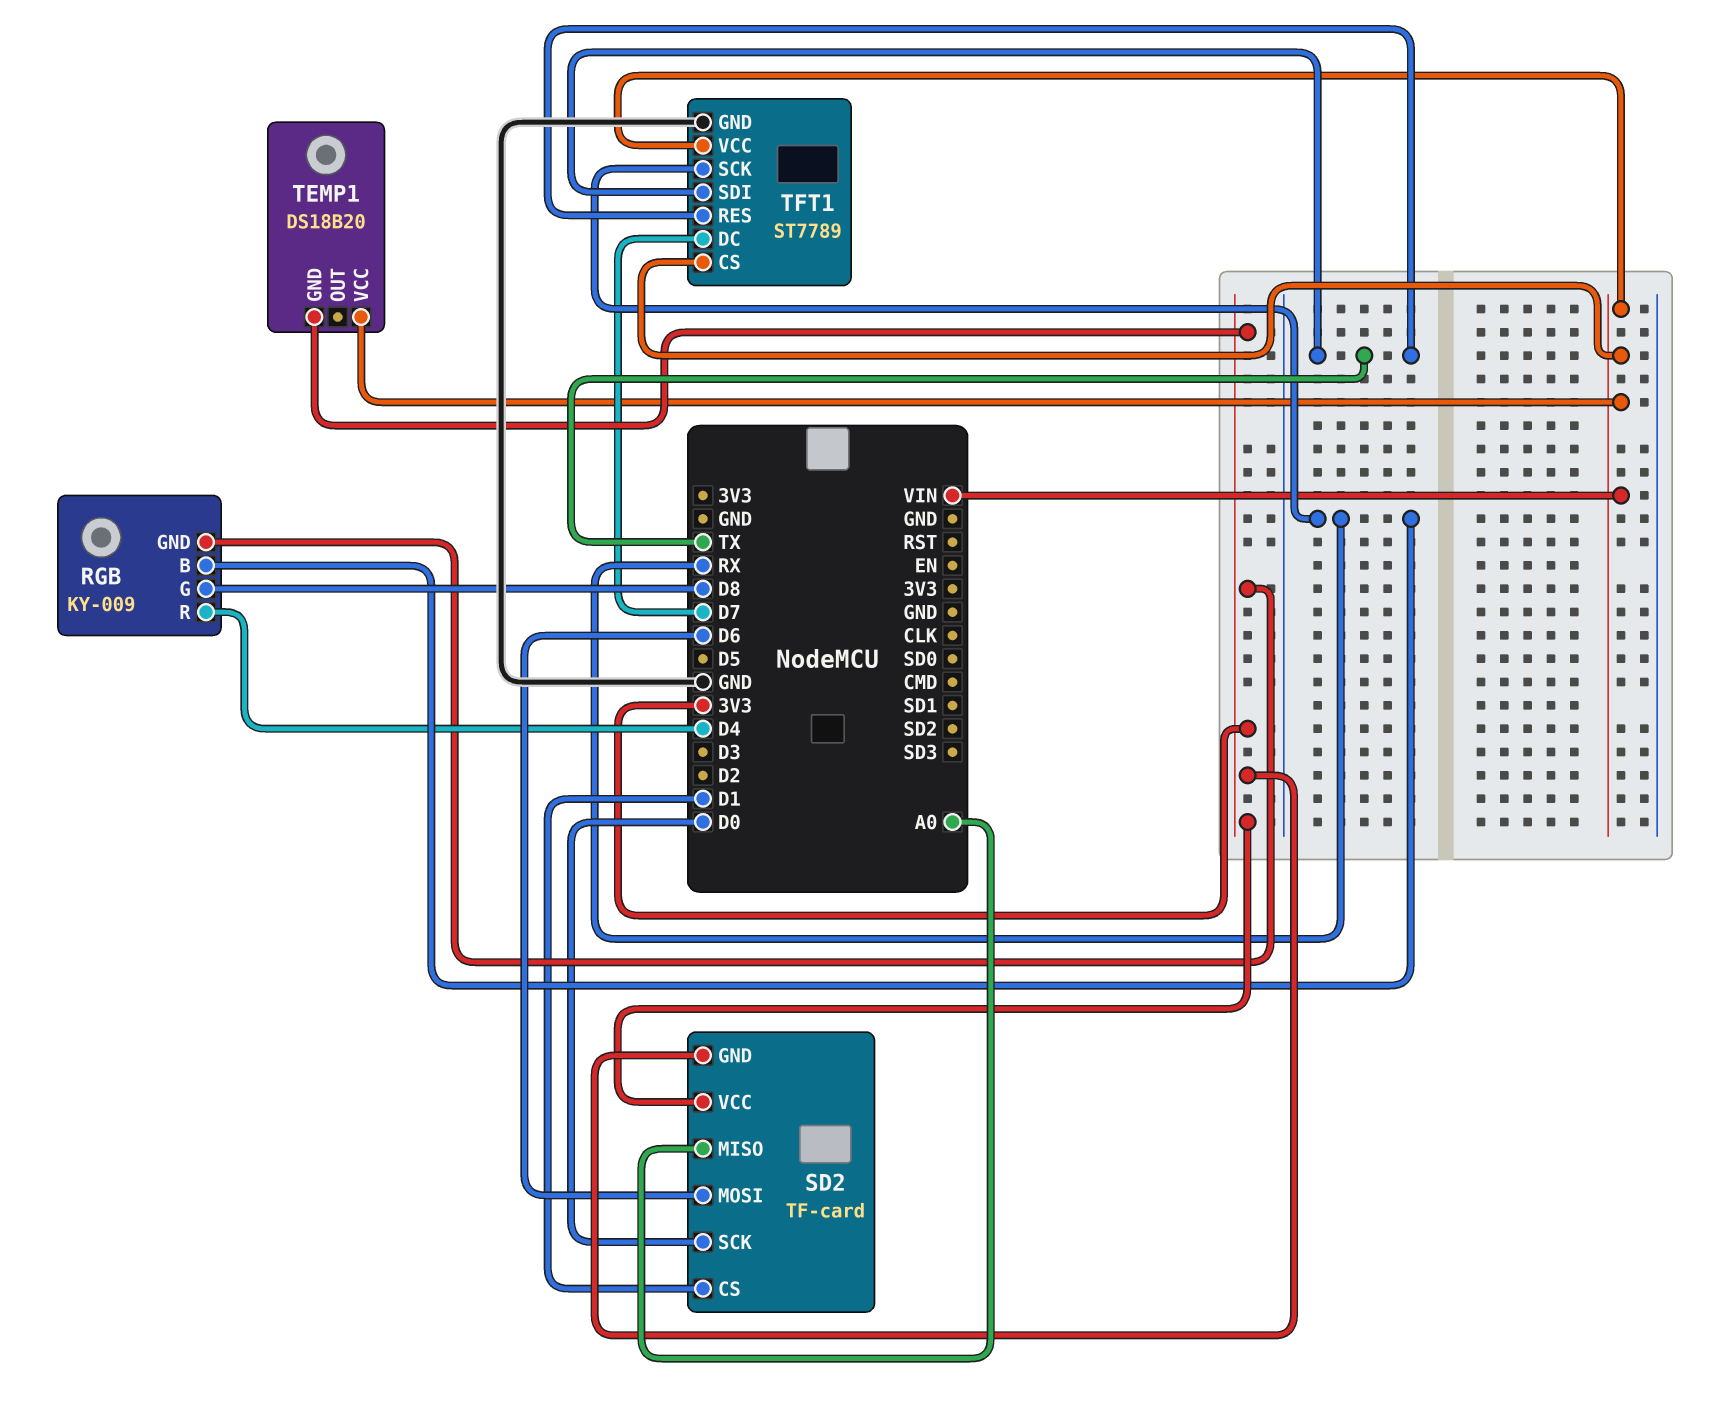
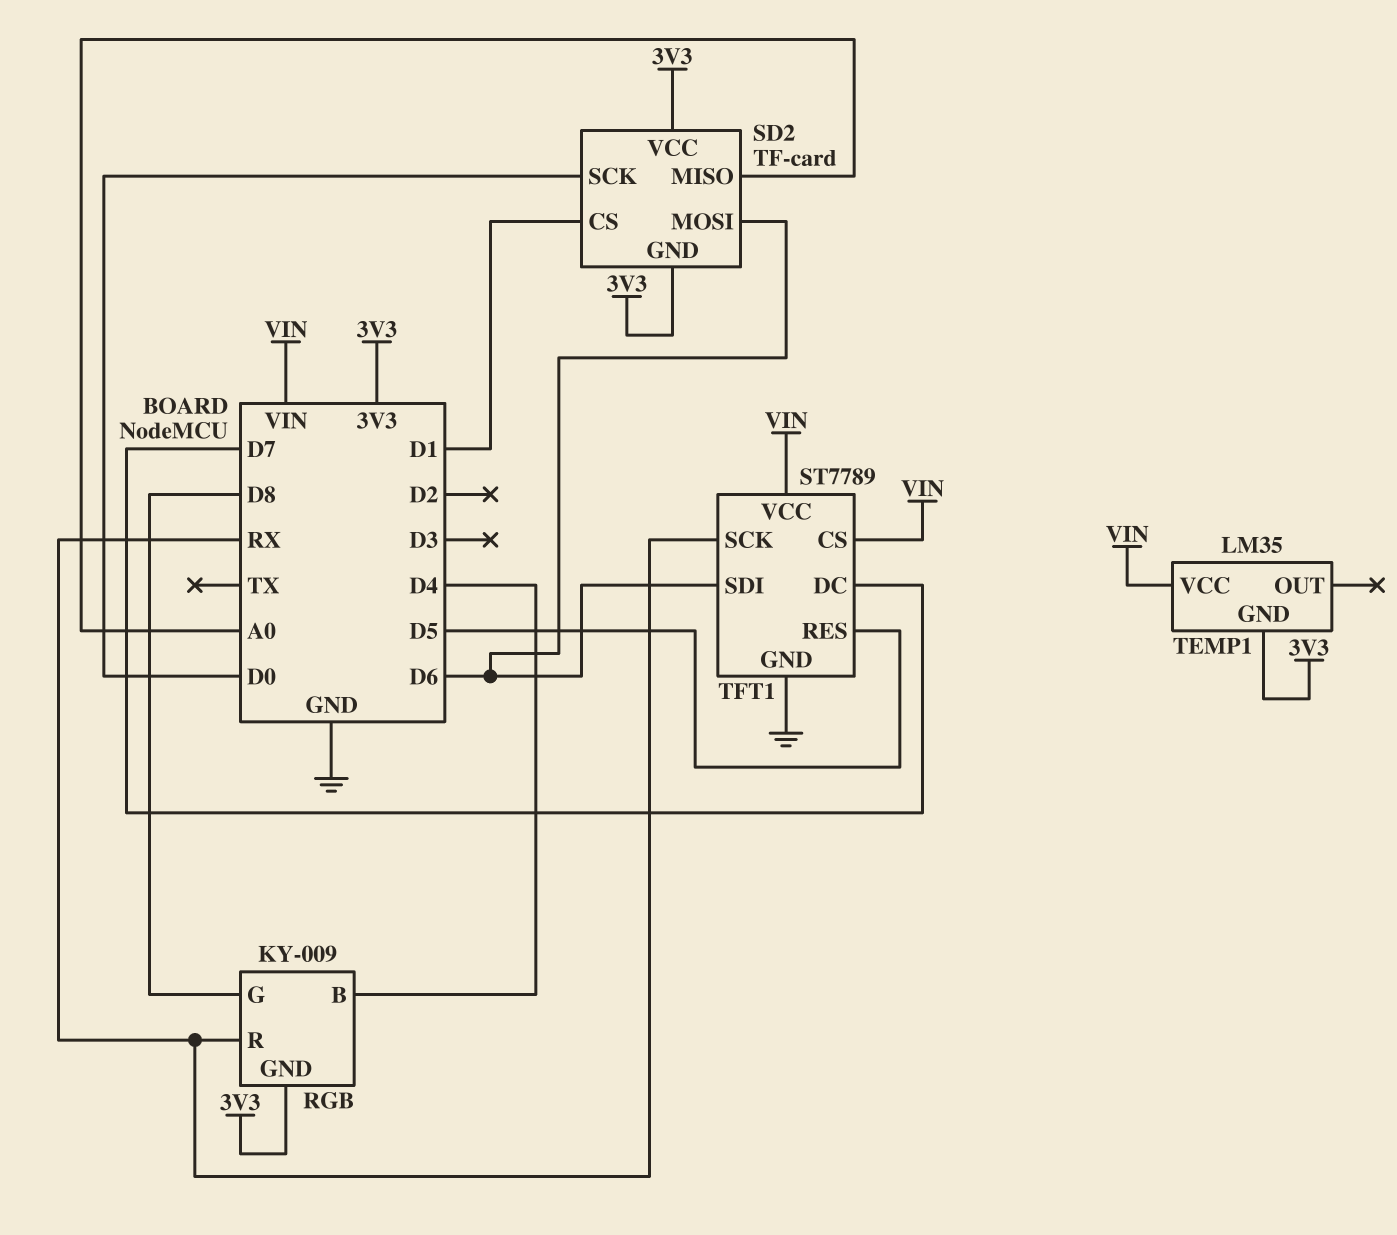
RGB pin B: RX -> D4
RGB pin R: D4 -> RX
TEMP1: DS18B20 -> LM35
TFT1 pin RES: TX -> D5
TFT1 pin SDI: TX -> D6

